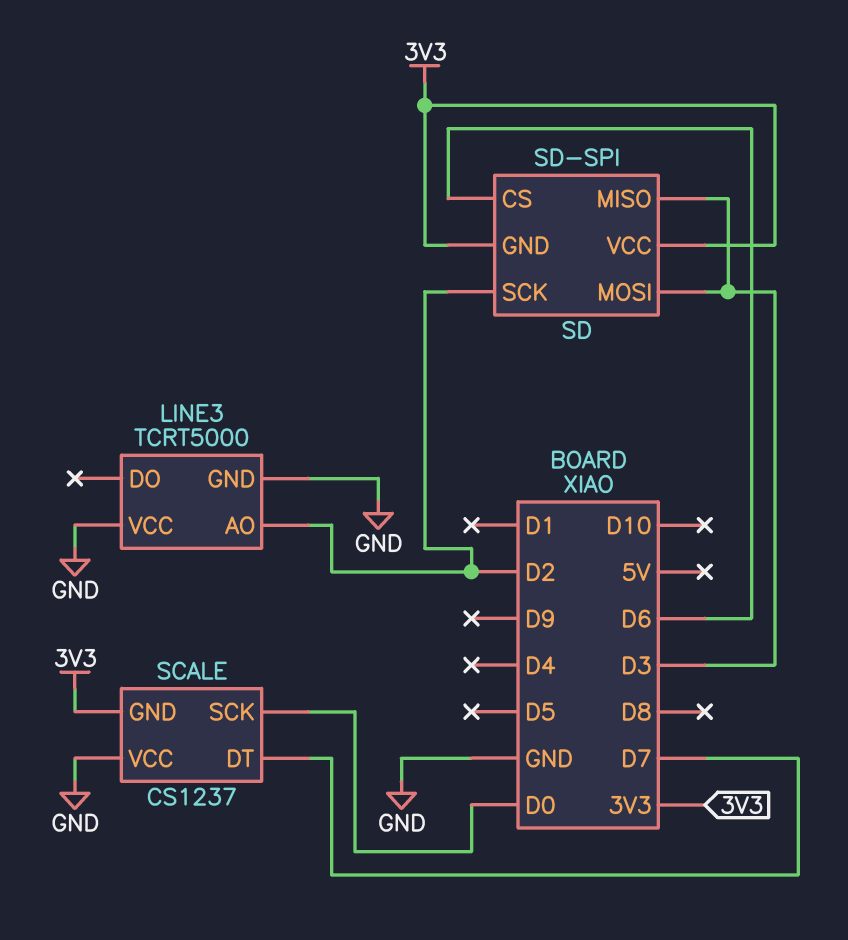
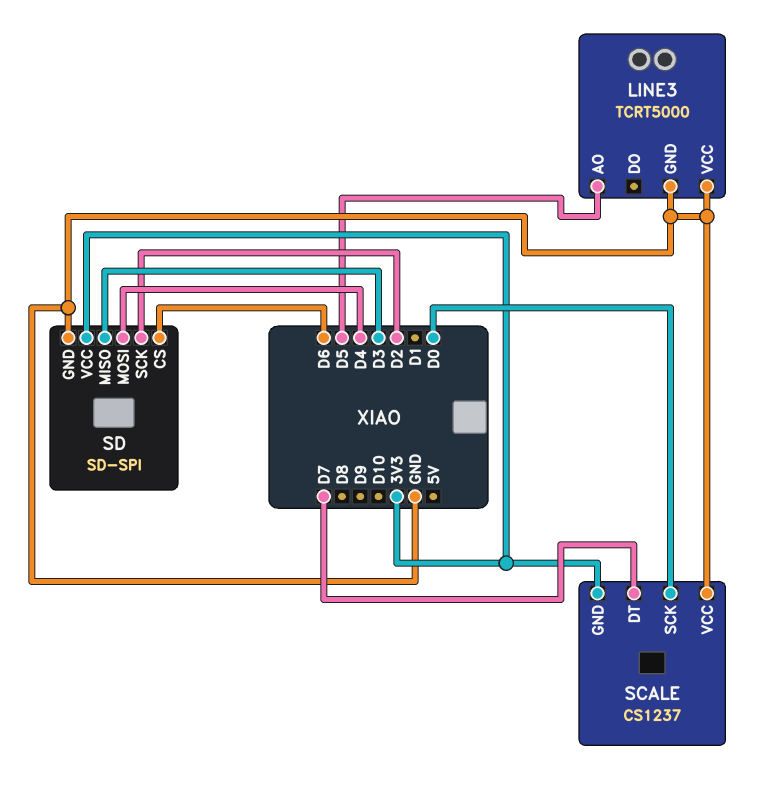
LINE3 pin AO: D2 -> D5
SD pin GND: 3V3 -> GND
SD pin MOSI: D3 -> D4

